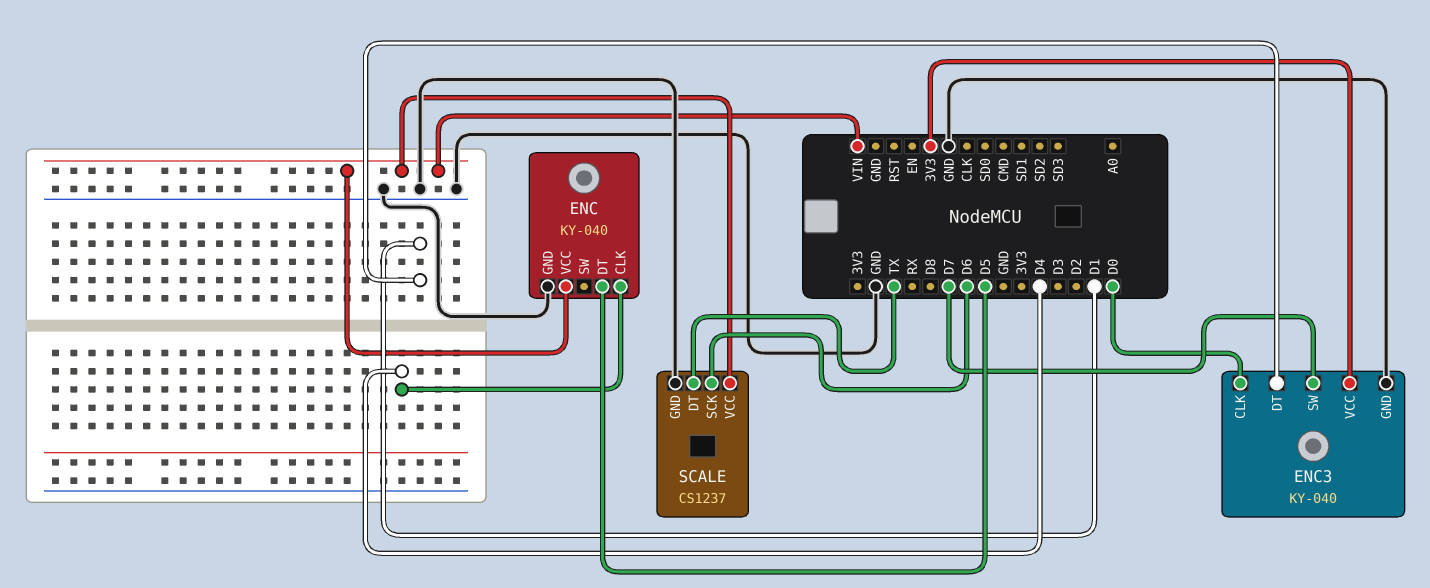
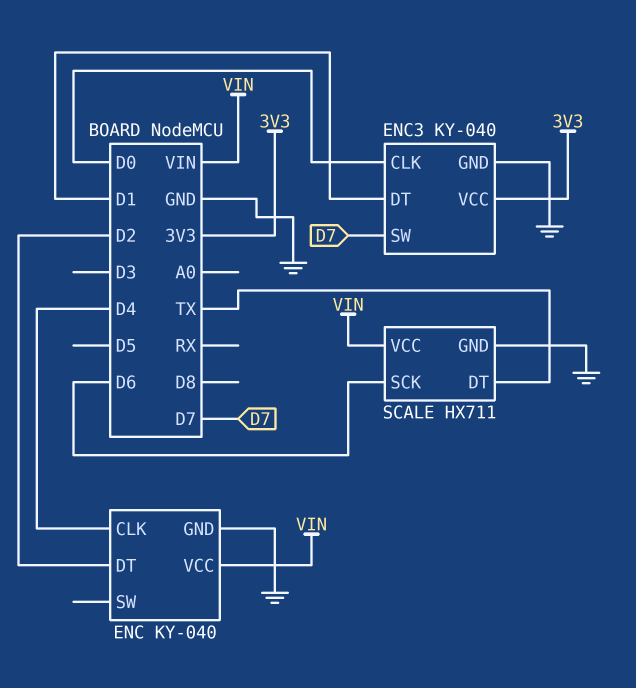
ENC pin DT: D5 -> D2
SCALE: CS1237 -> HX711

